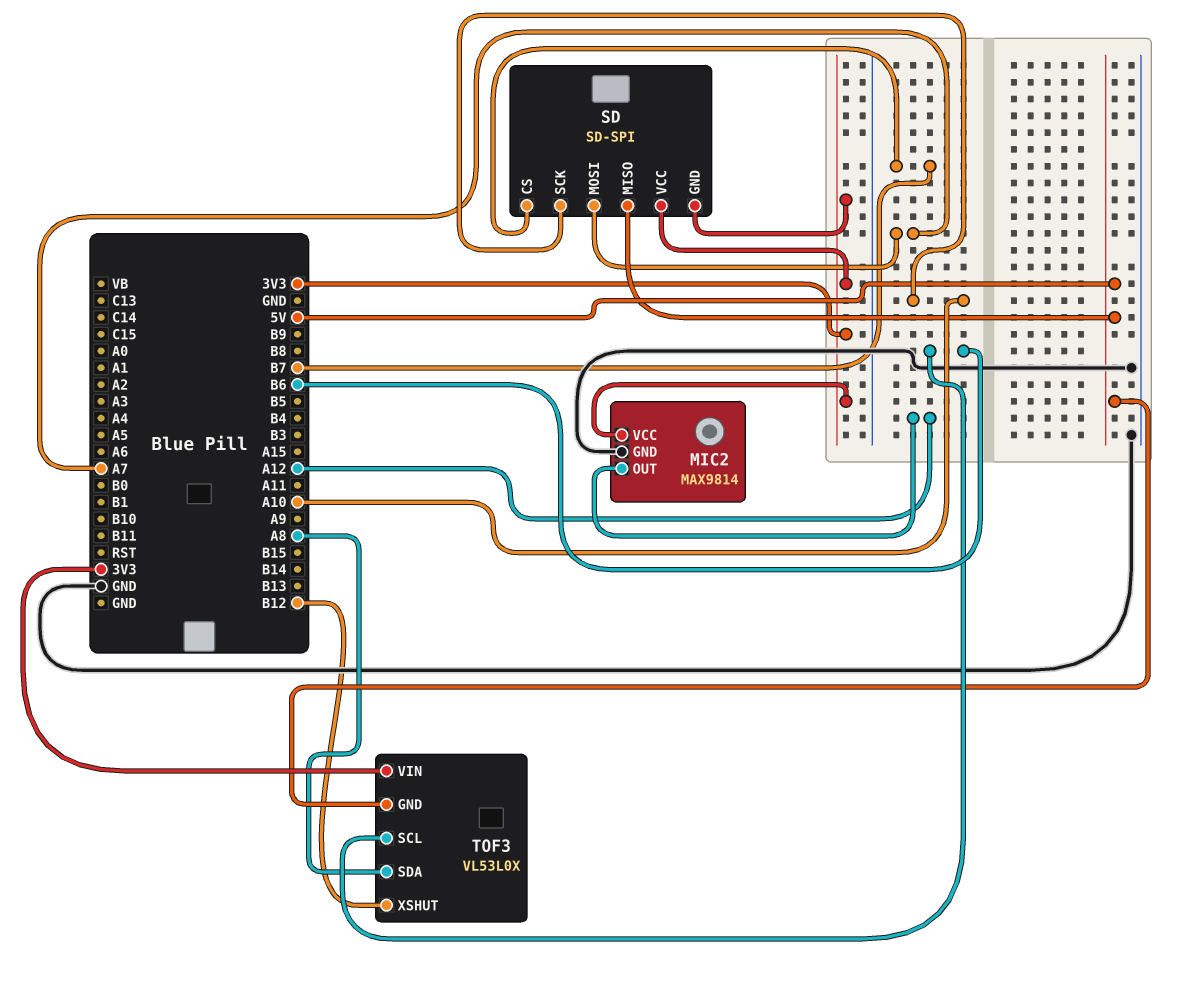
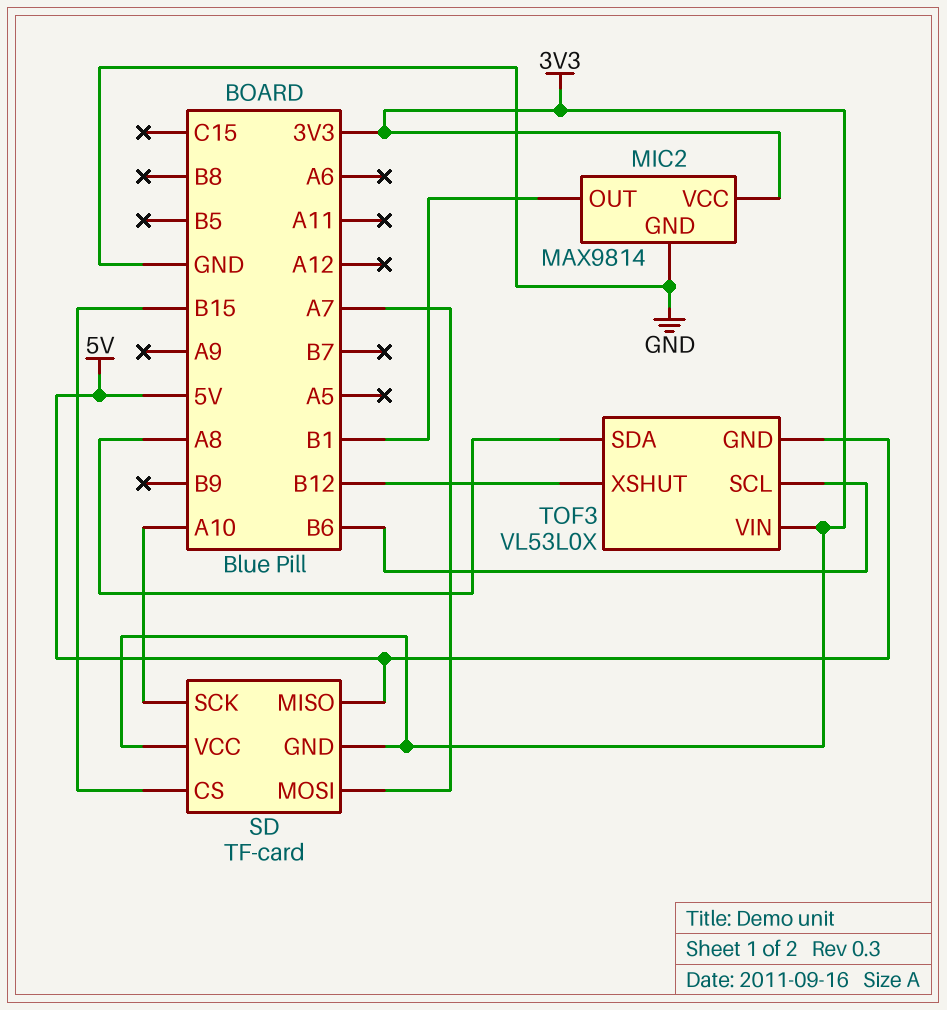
MIC2 pin OUT: A12 -> B1
SD: SD-SPI -> TF-card
SD pin CS: B7 -> B15

